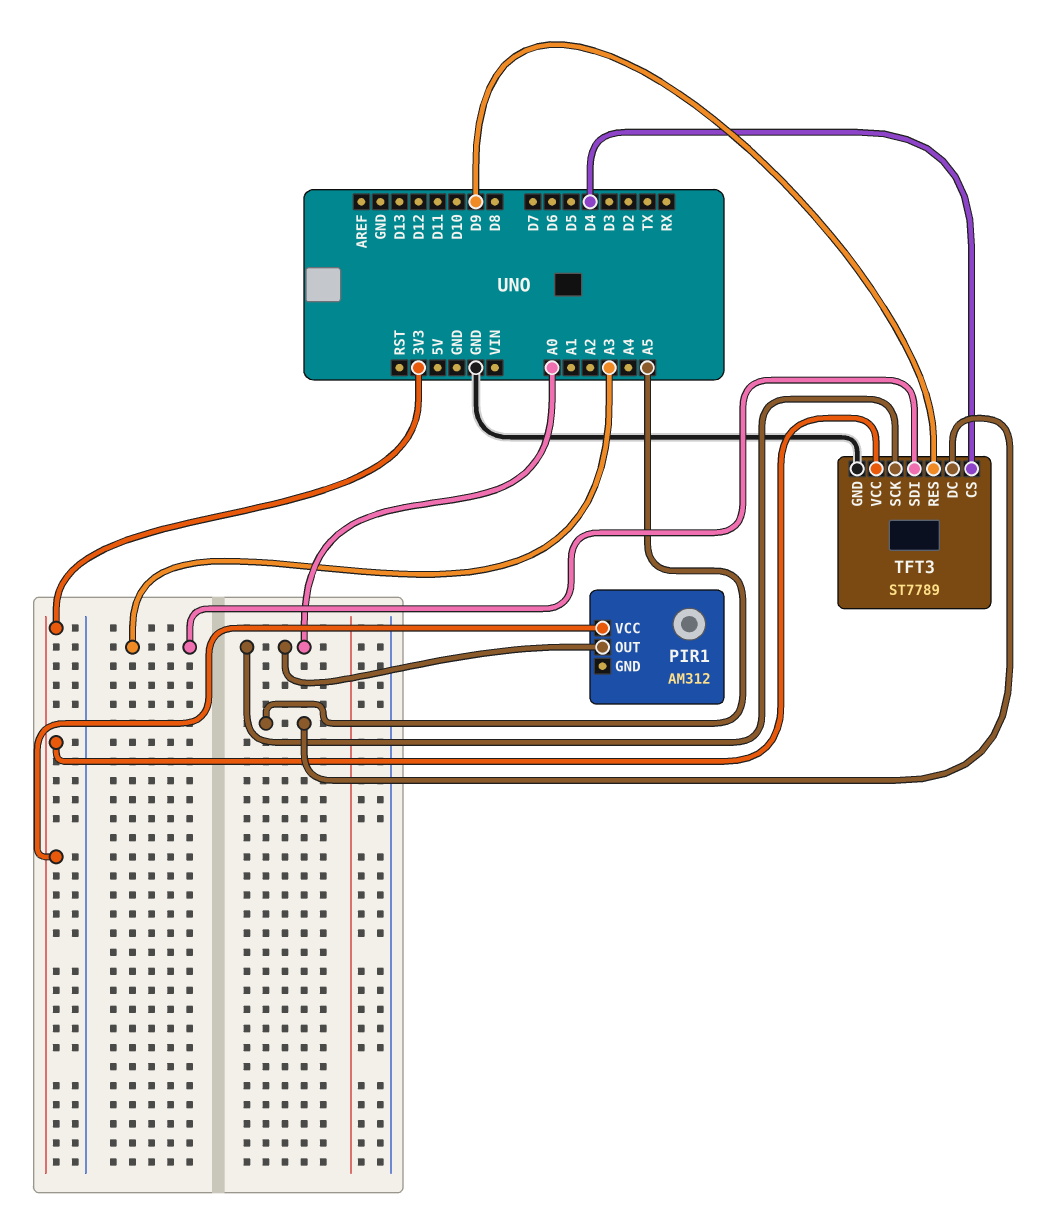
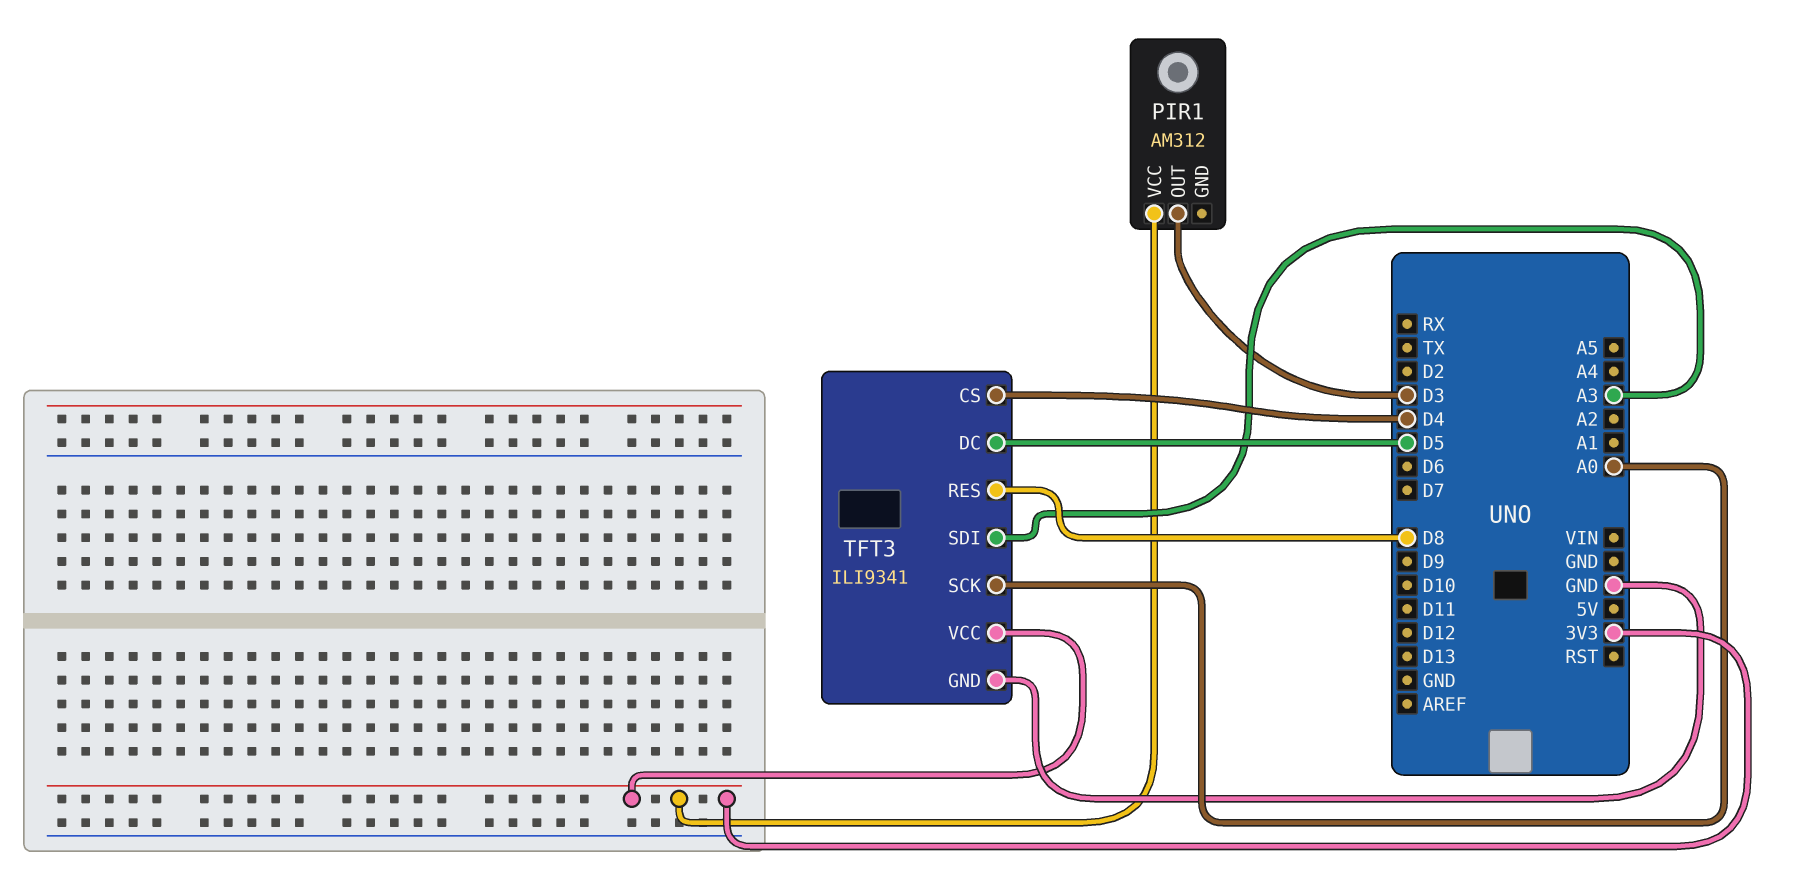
PIR1 pin OUT: A0 -> D3
TFT3: ST7789 -> ILI9341
TFT3 pin DC: A5 -> D5
TFT3 pin RES: D9 -> D8

